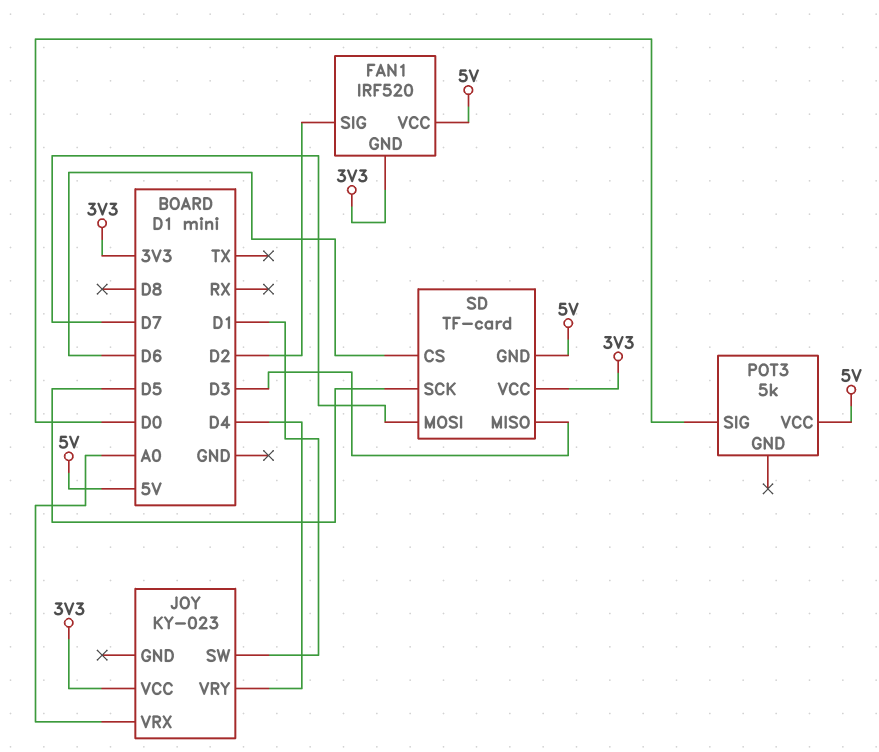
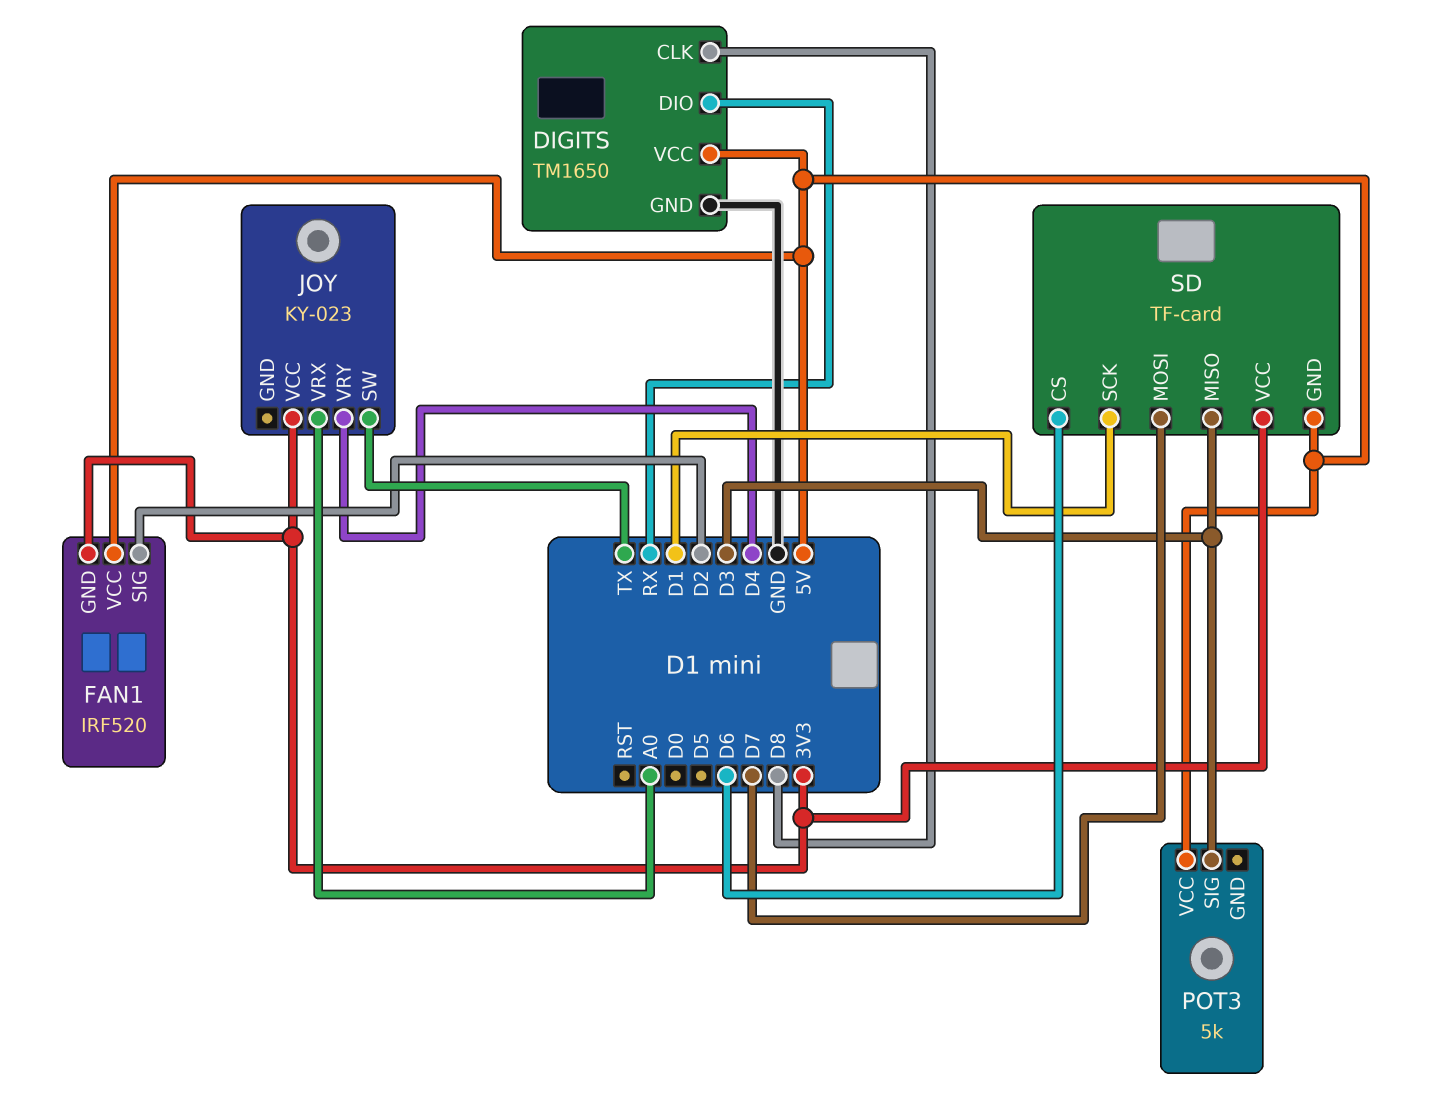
DIGITS: none -> TM1650
DIGITS pin CLK: none -> D8
DIGITS pin DIO: none -> RX
DIGITS pin GND: none -> GND
DIGITS pin VCC: none -> 5V
JOY pin SW: D1 -> TX
POT3 pin SIG: D0 -> D3
SD pin SCK: D5 -> D1

